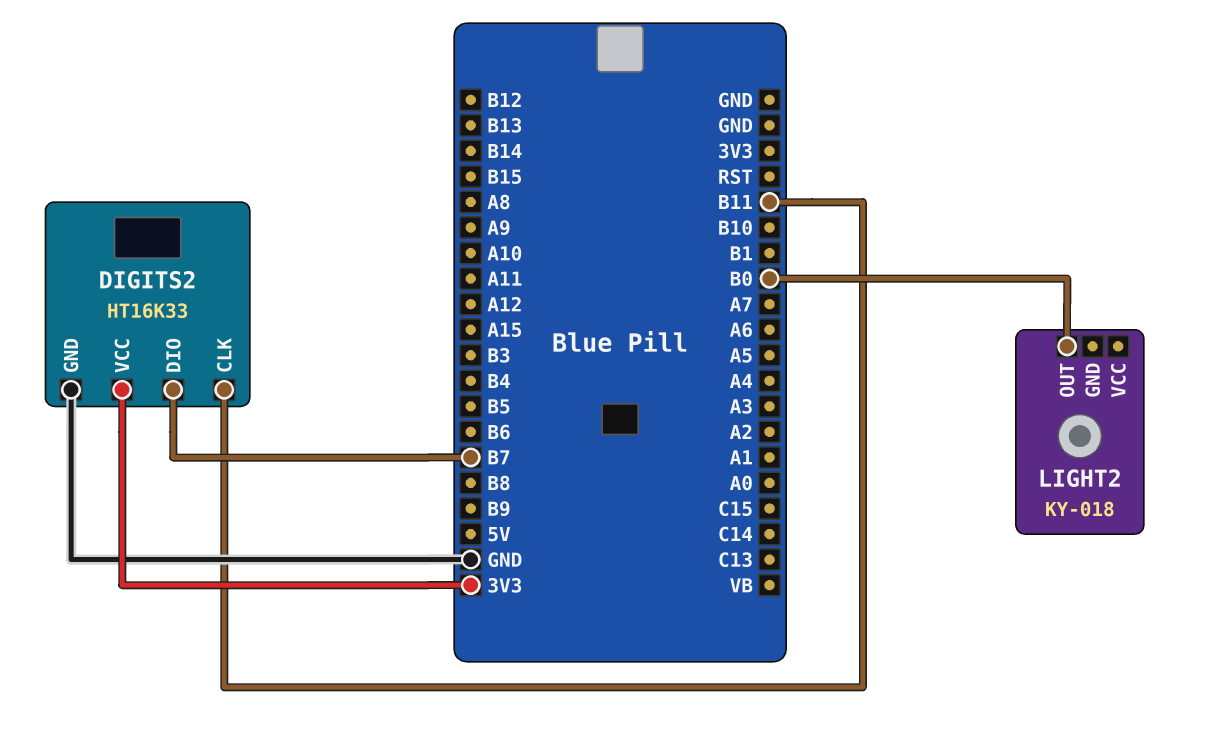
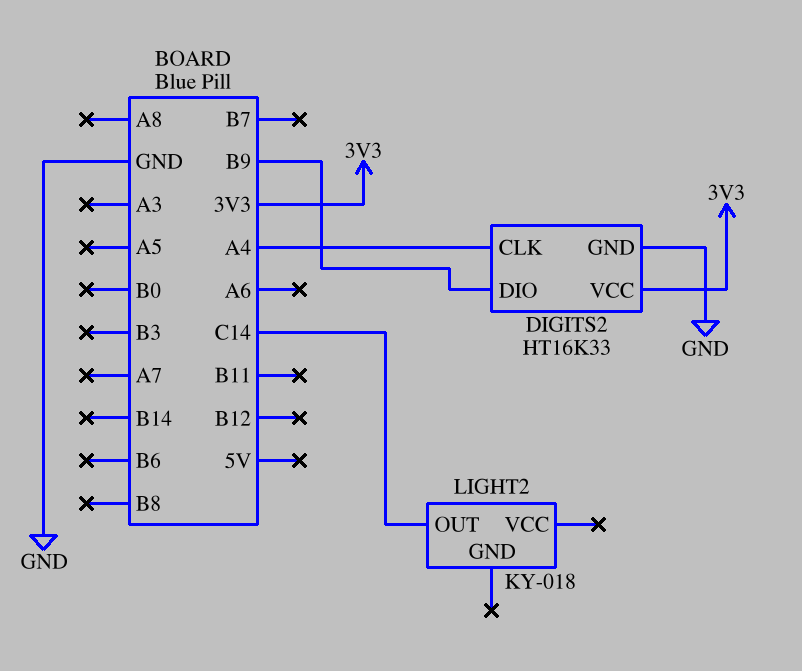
DIGITS2 pin CLK: B11 -> A4
DIGITS2 pin DIO: B7 -> B9
LIGHT2 pin OUT: B0 -> C14

